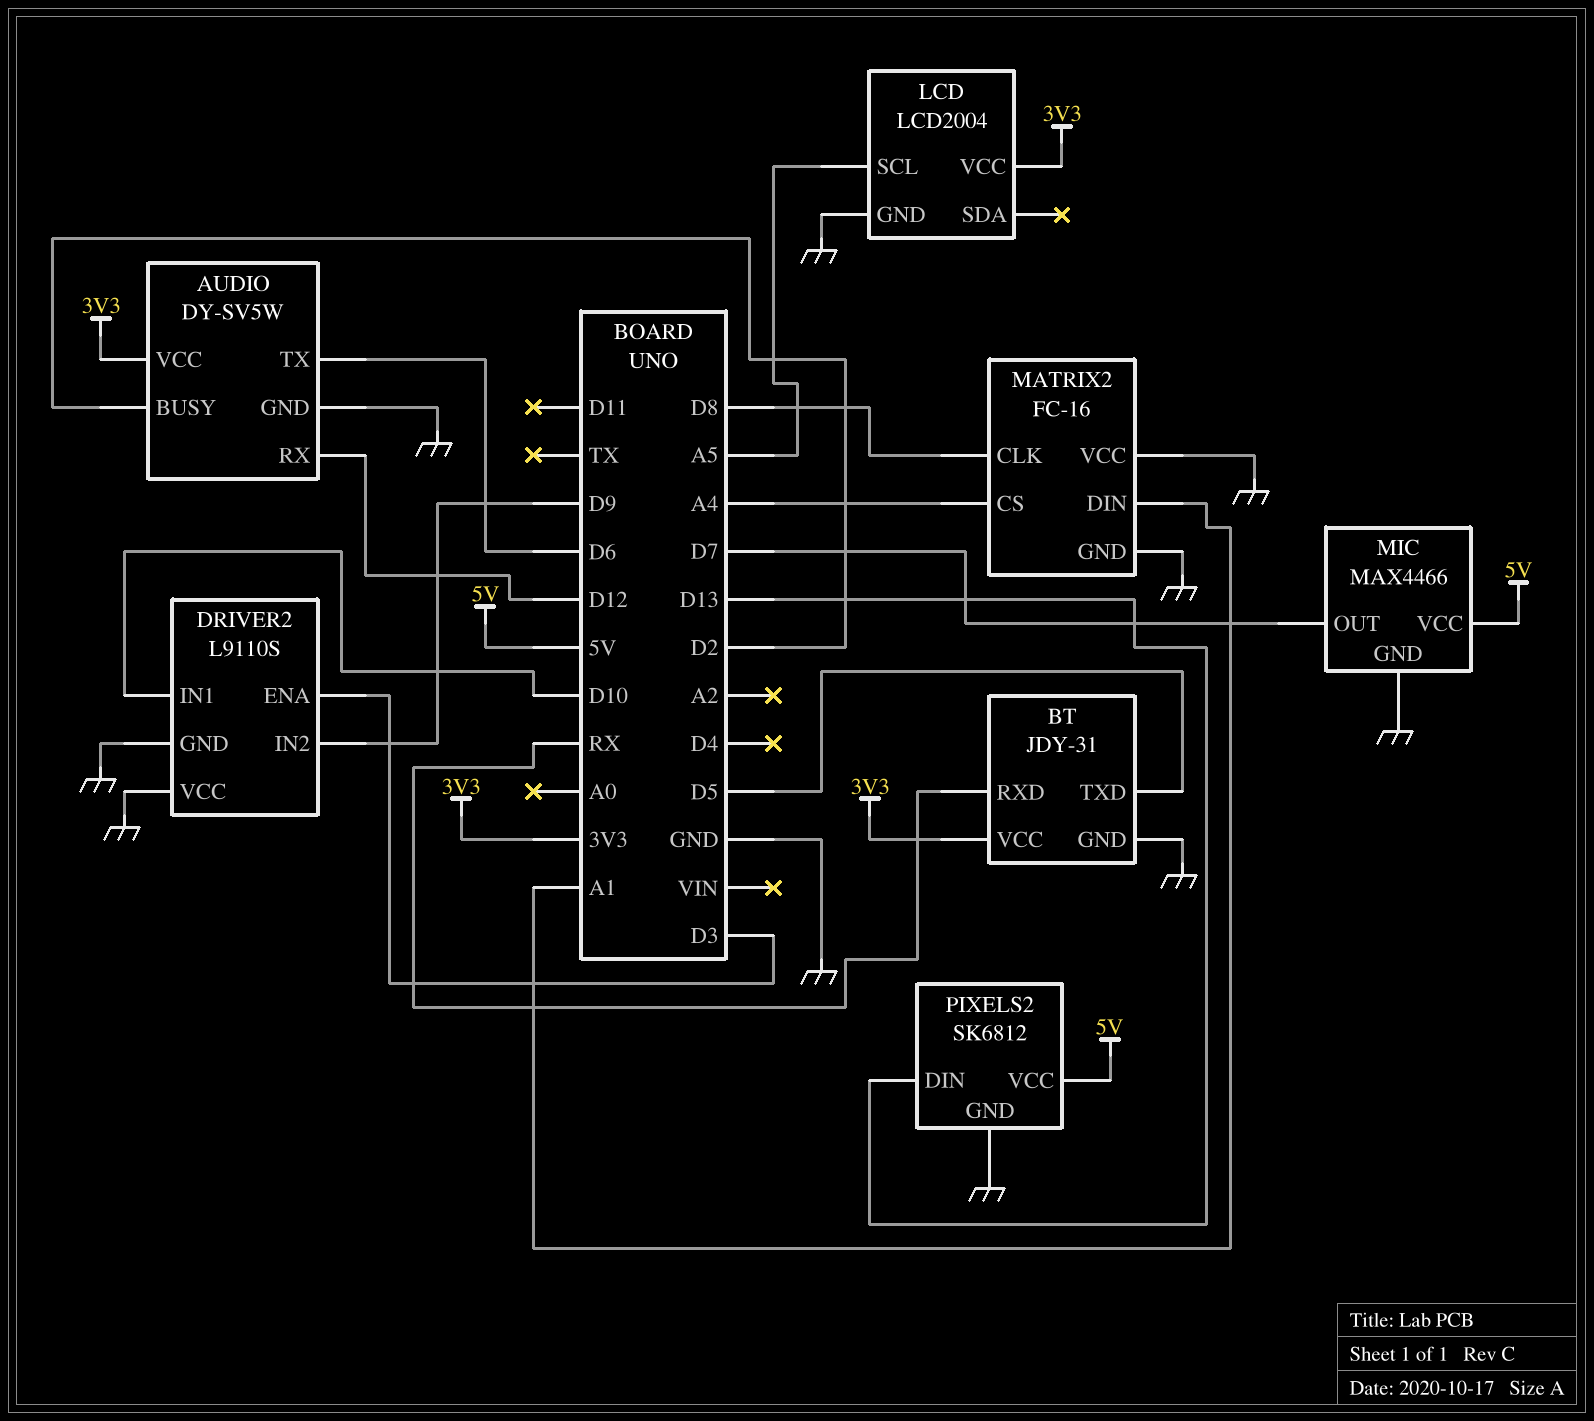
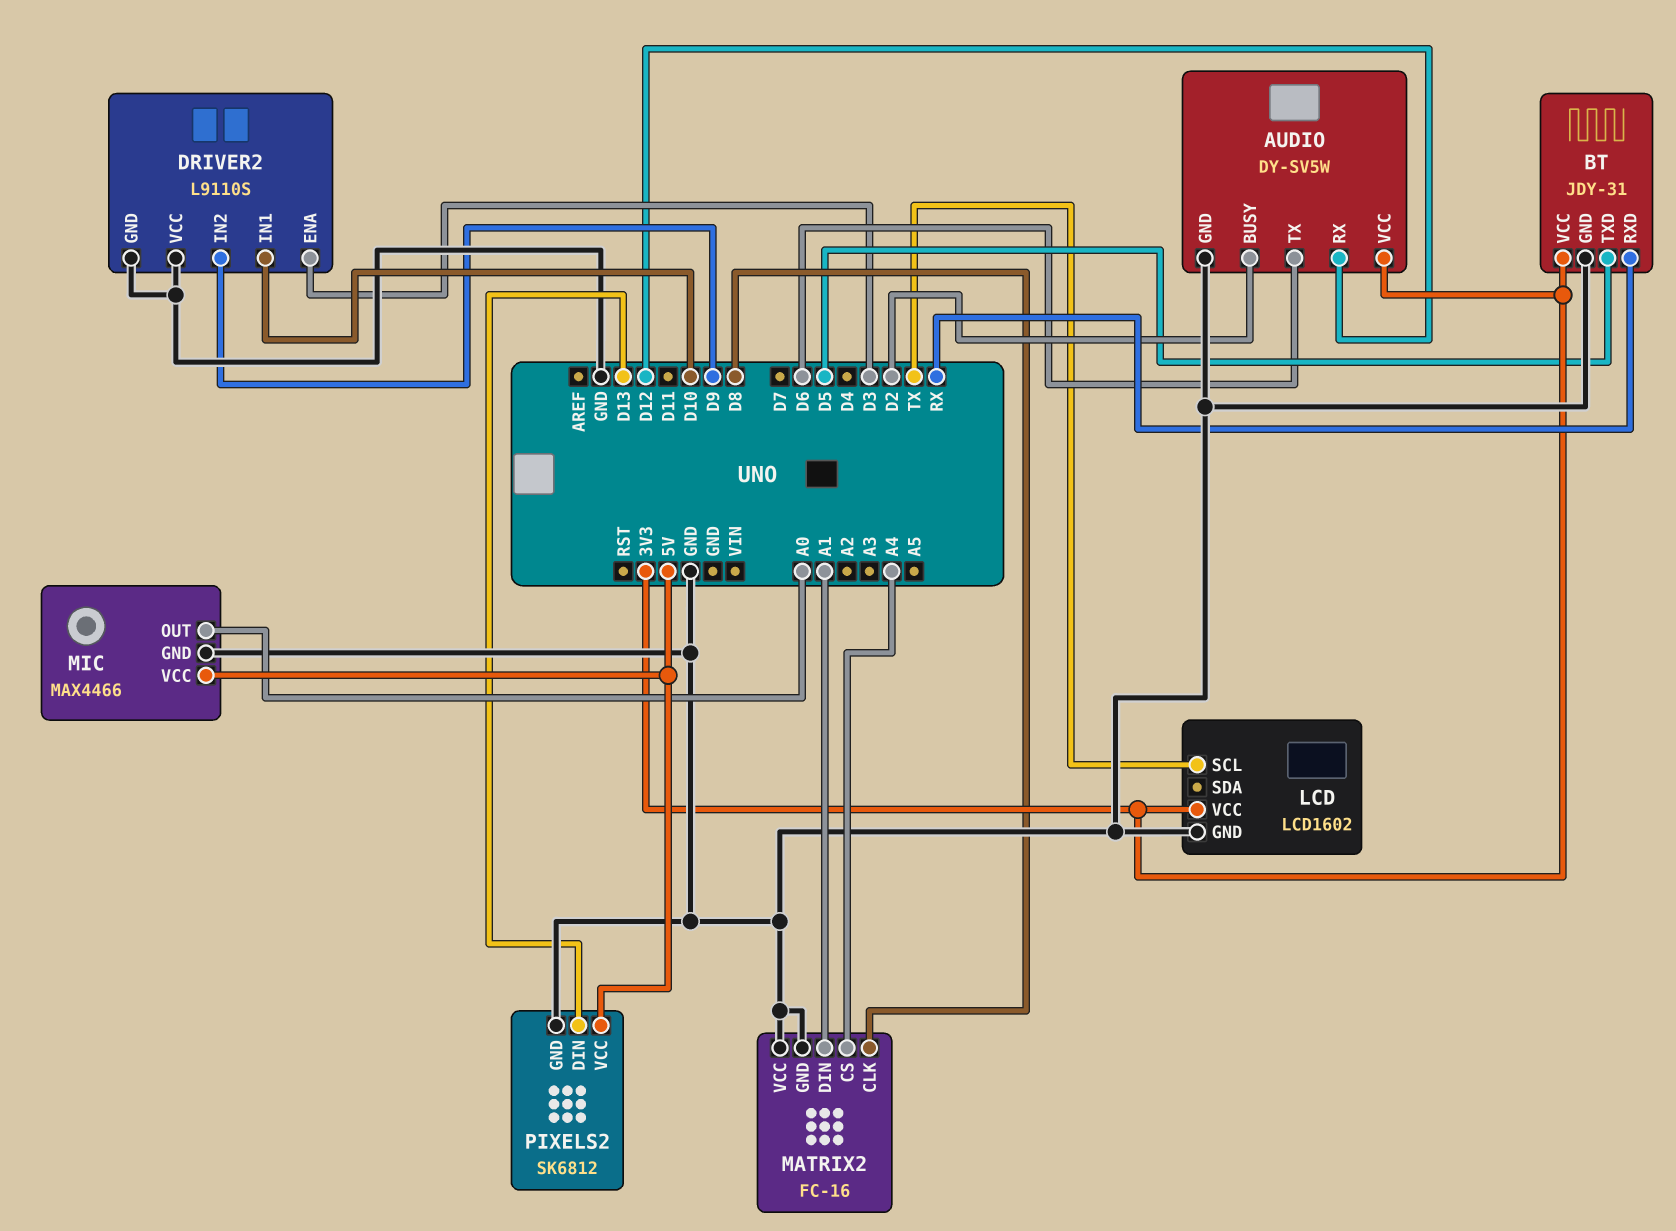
LCD: LCD2004 -> LCD1602
LCD pin SCL: A5 -> TX
MIC pin OUT: D7 -> A0

